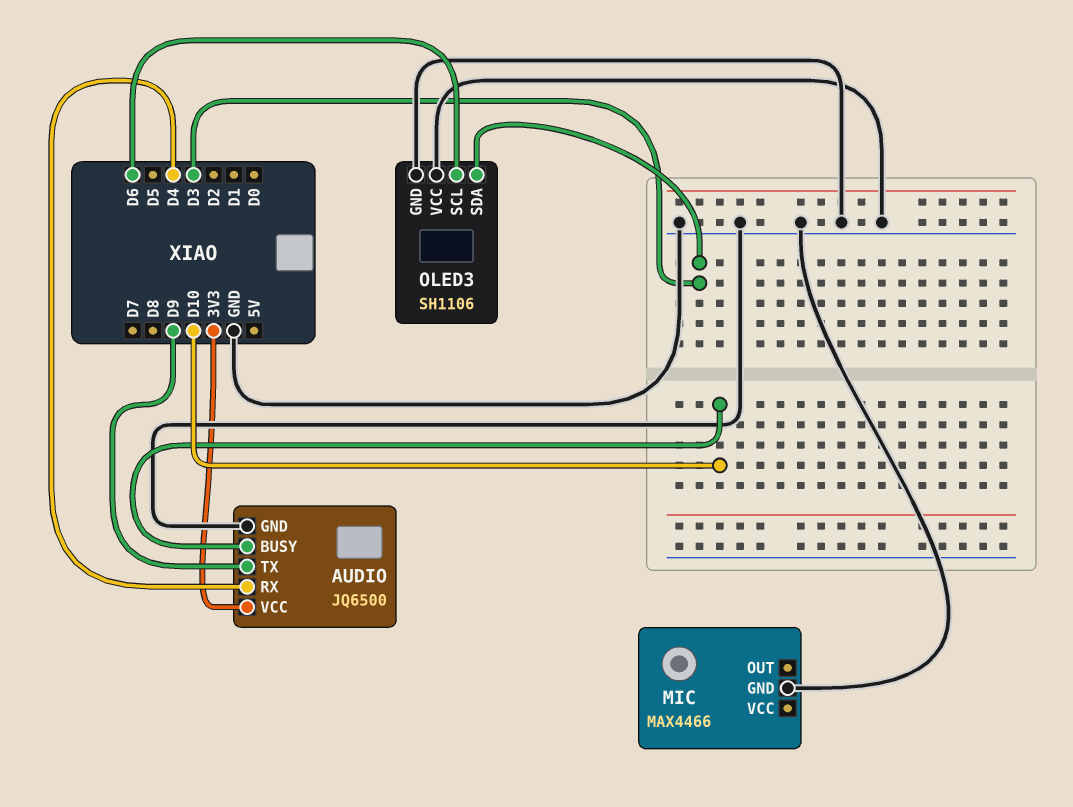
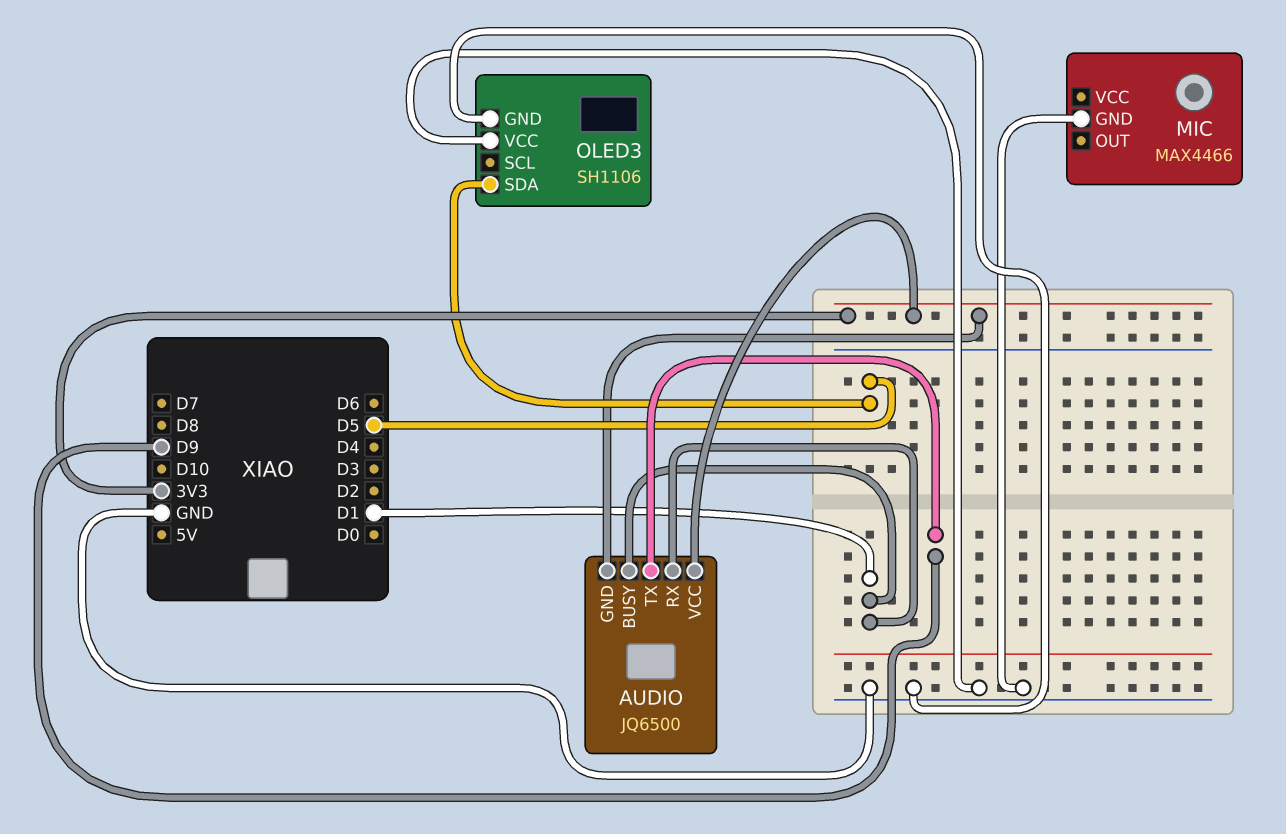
AUDIO pin BUSY: D10 -> D1
AUDIO pin GND: GND -> 3V3
AUDIO pin RX: D4 -> D1
OLED3 pin SCL: D6 -> none
OLED3 pin SDA: D3 -> D5

